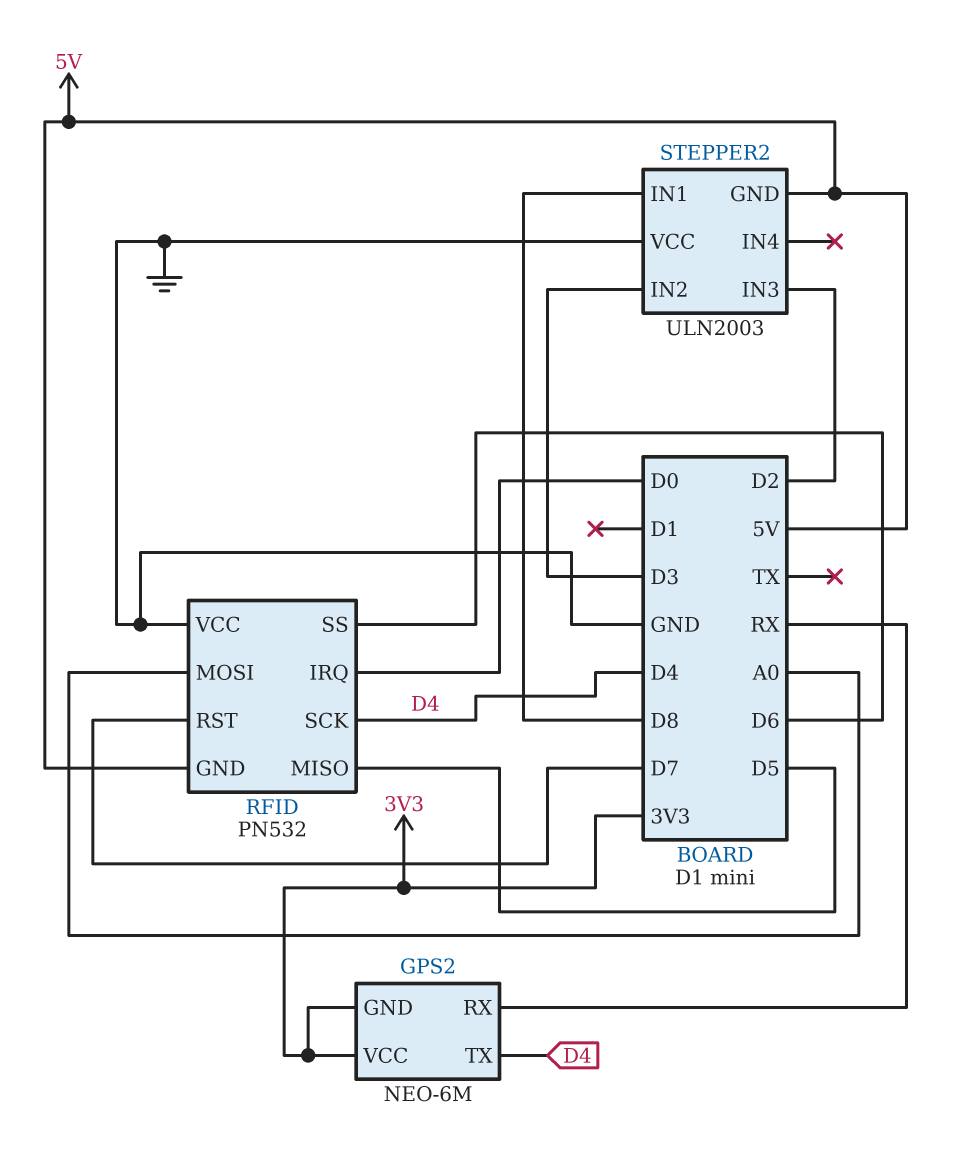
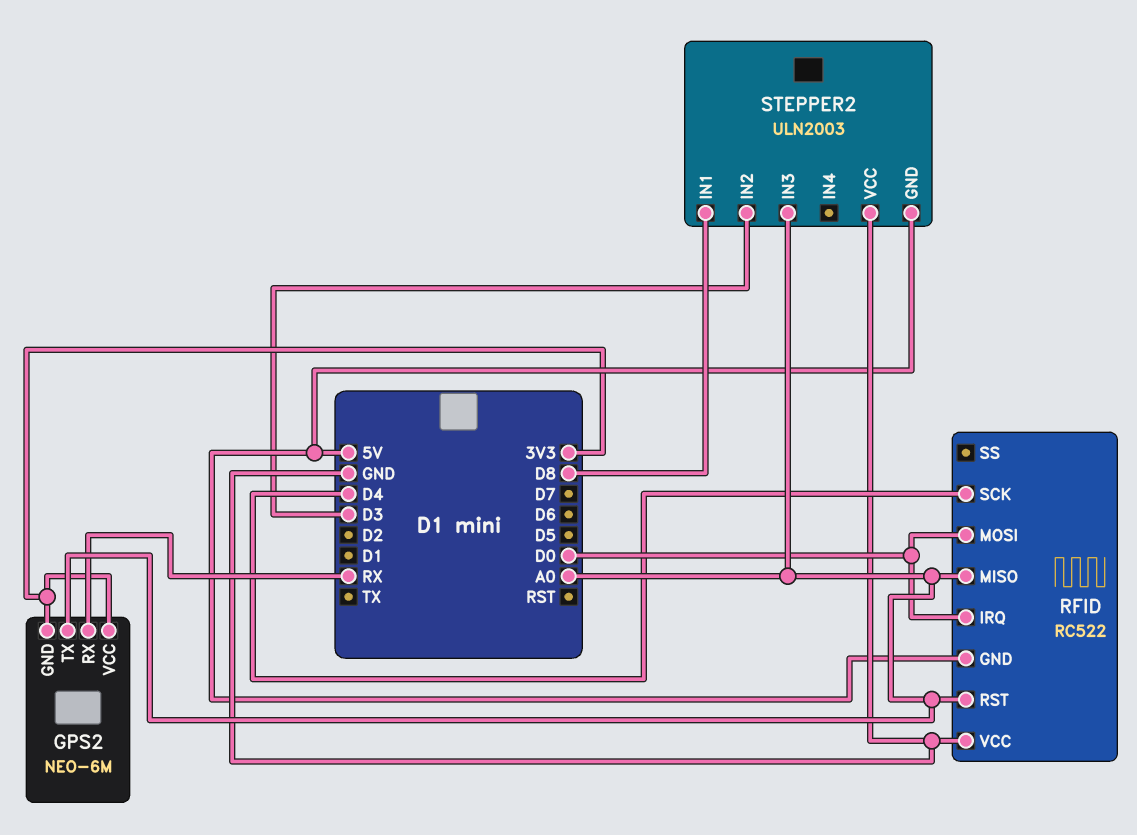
GPS2 pin TX: D4 -> A0
RFID: PN532 -> RC522
RFID pin MISO: D5 -> A0
RFID pin MOSI: A0 -> D0
RFID pin RST: D7 -> A0
RFID pin SS: D6 -> none
STEPPER2 pin IN3: D2 -> A0

